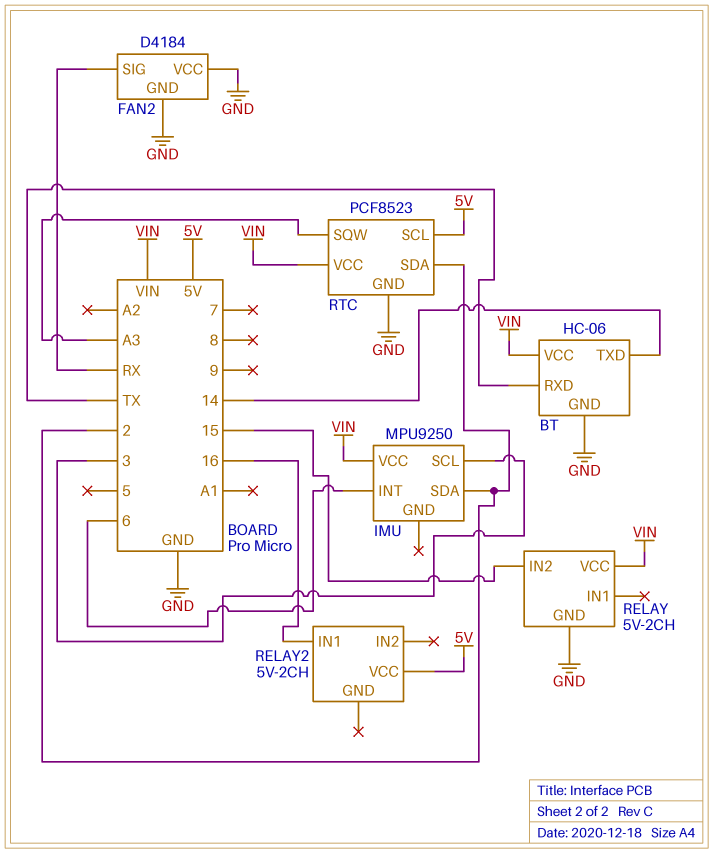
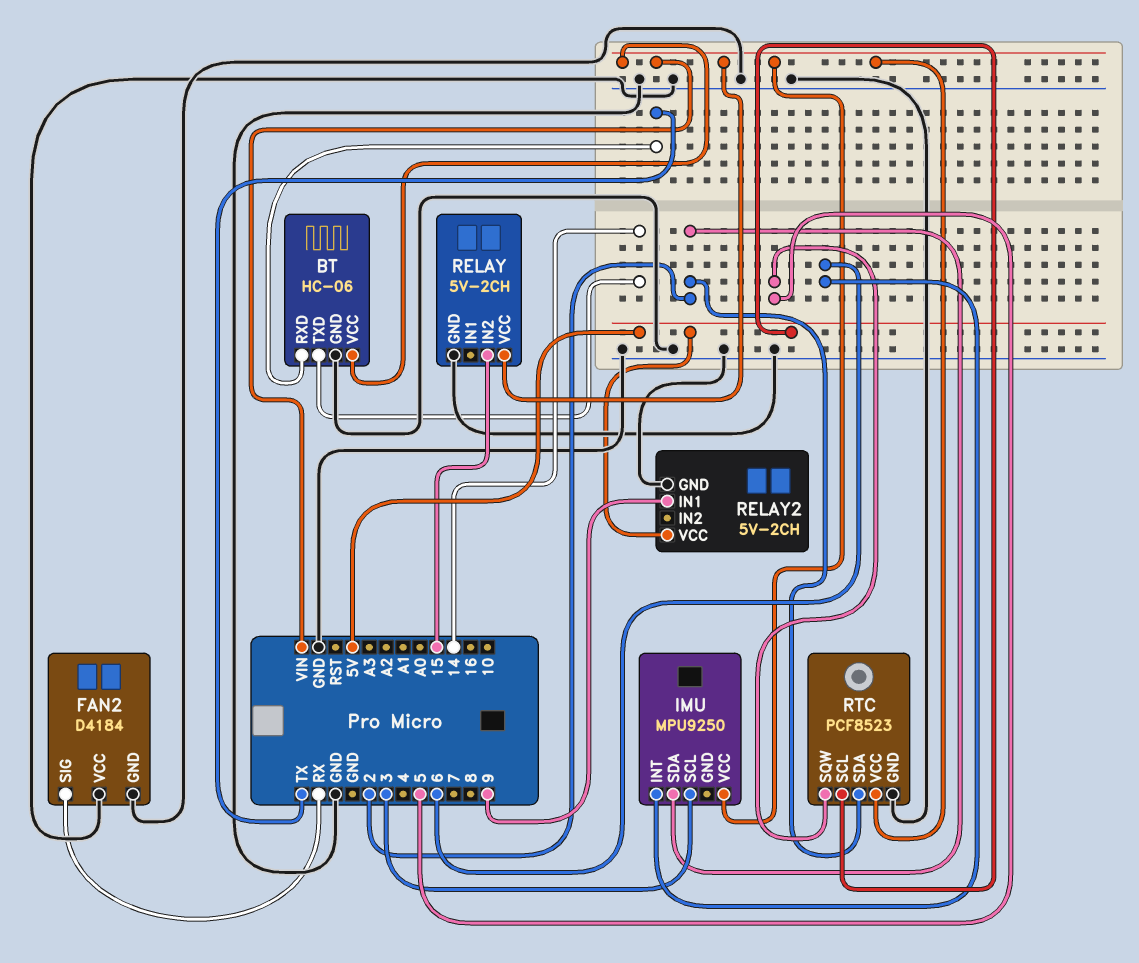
RELAY2 pin GND: none -> GND
RELAY2 pin IN1: 16 -> 9
RTC pin SQW: A3 -> 5

